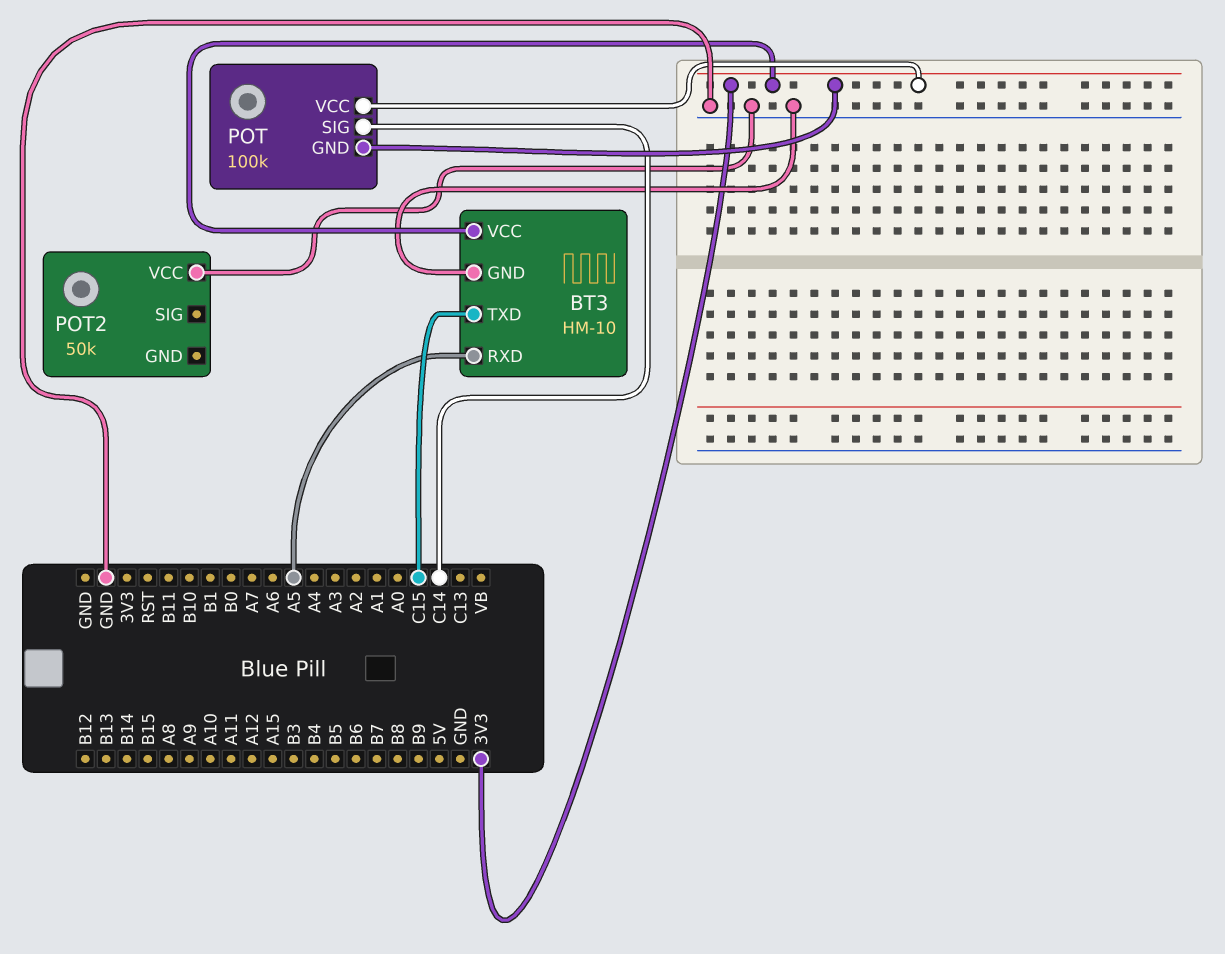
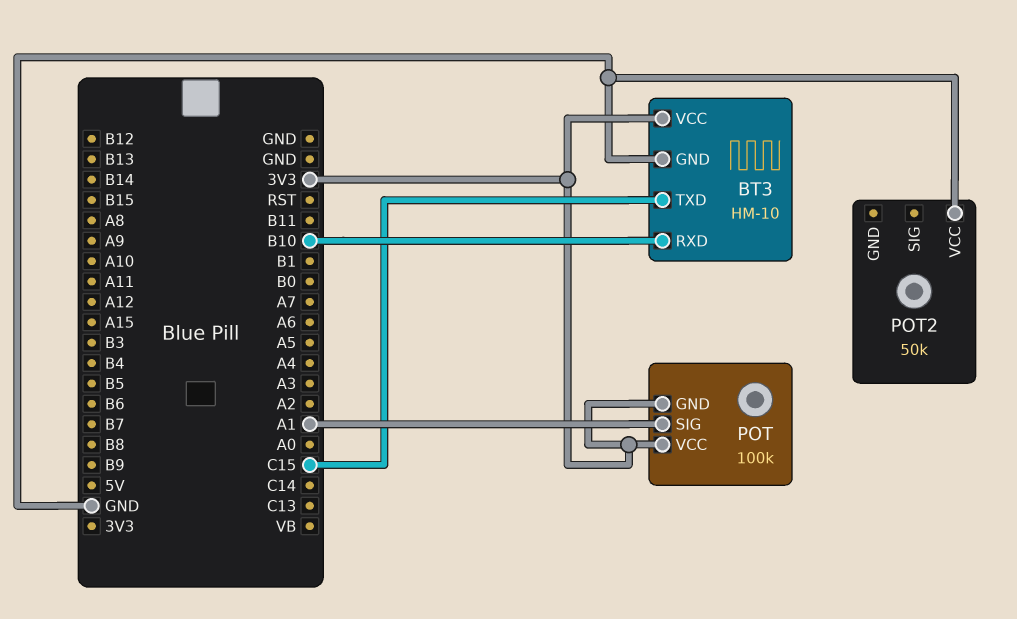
BT3 pin RXD: A5 -> B10
POT pin SIG: C14 -> A1

